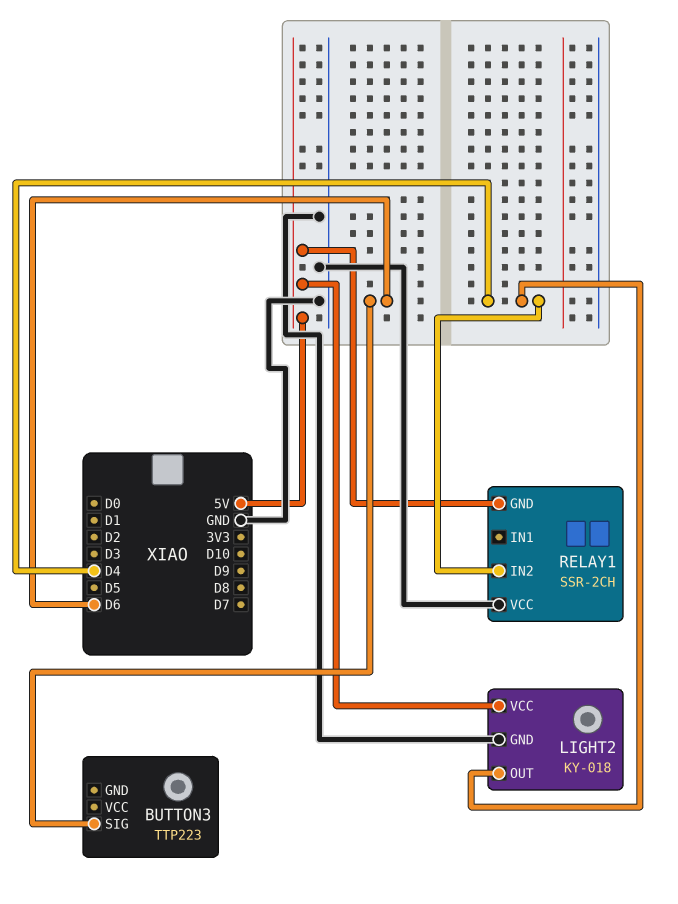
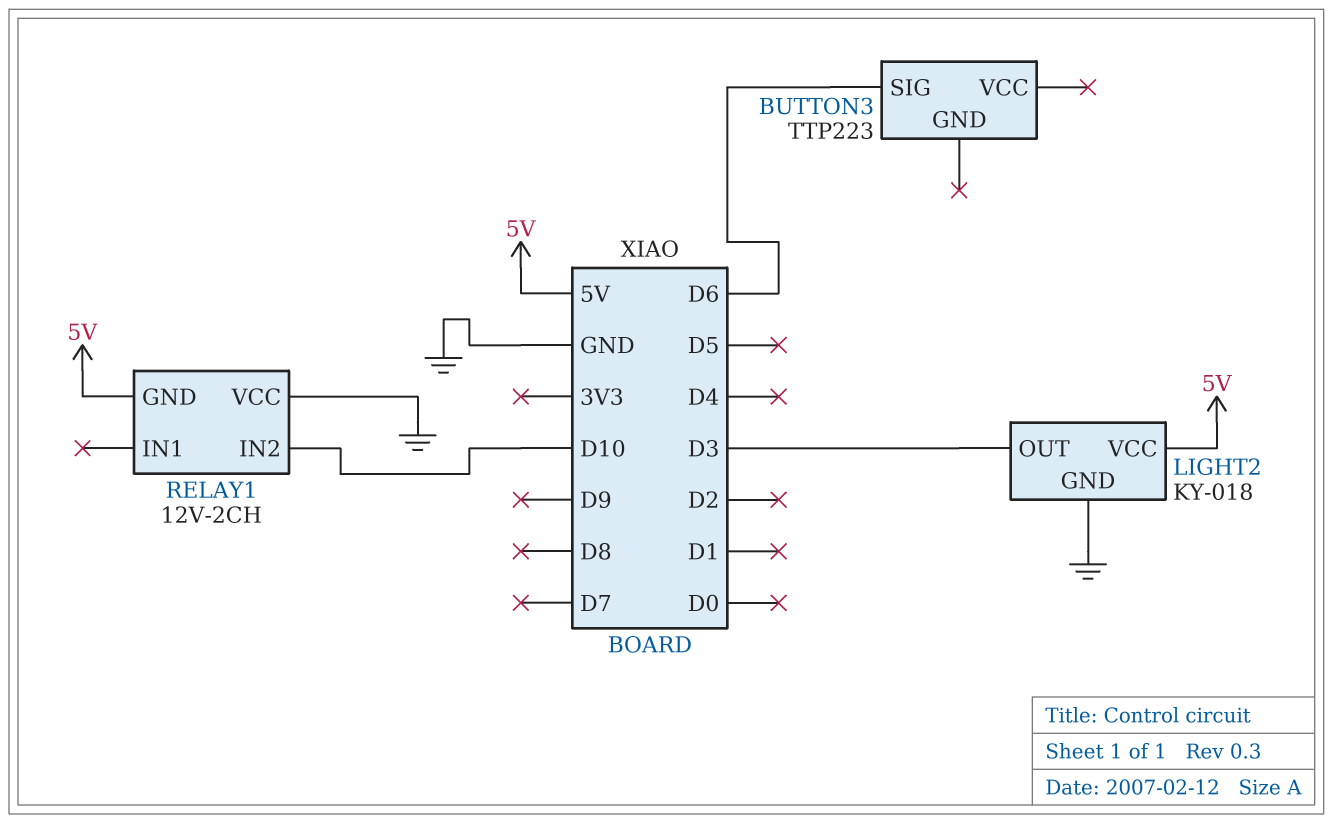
LIGHT2 pin OUT: D4 -> D3
RELAY1: SSR-2CH -> 12V-2CH
RELAY1 pin IN2: D4 -> D10

